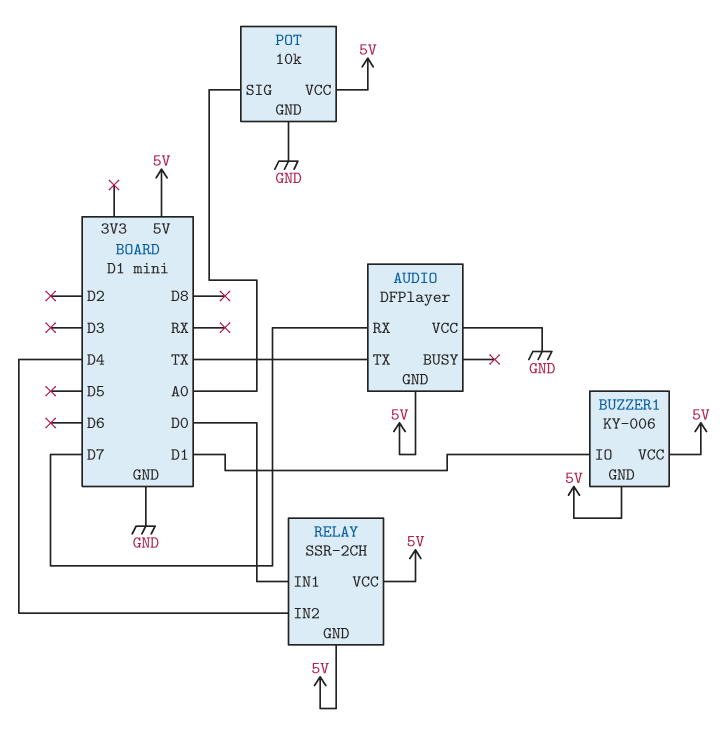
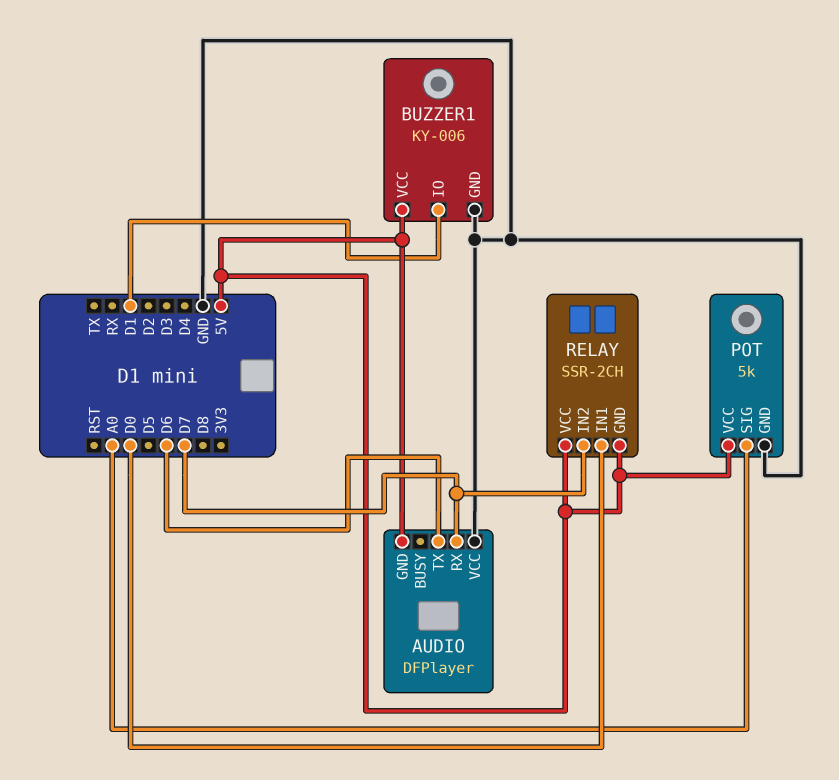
AUDIO pin TX: TX -> D6
BUZZER1 pin GND: 5V -> GND
POT: 10k -> 5k
RELAY pin IN2: D4 -> D7

